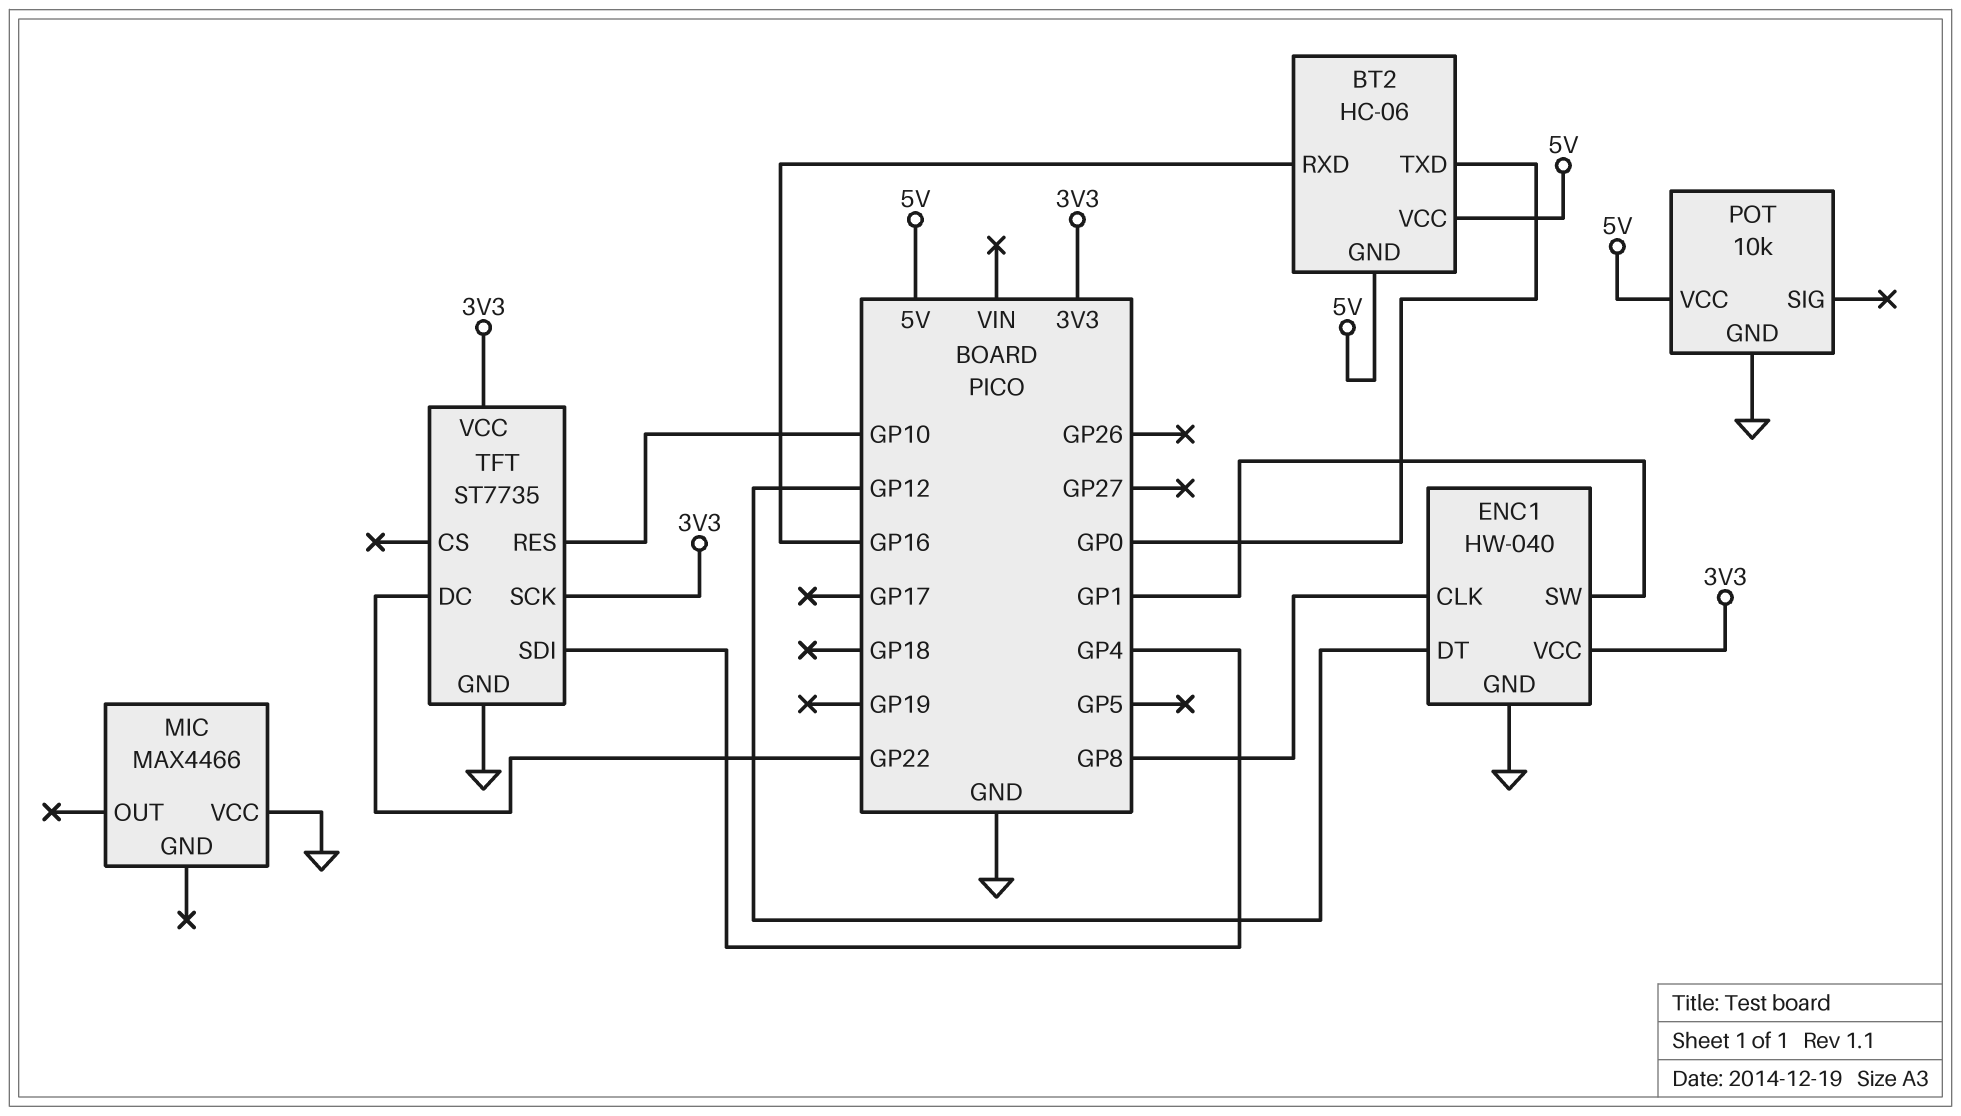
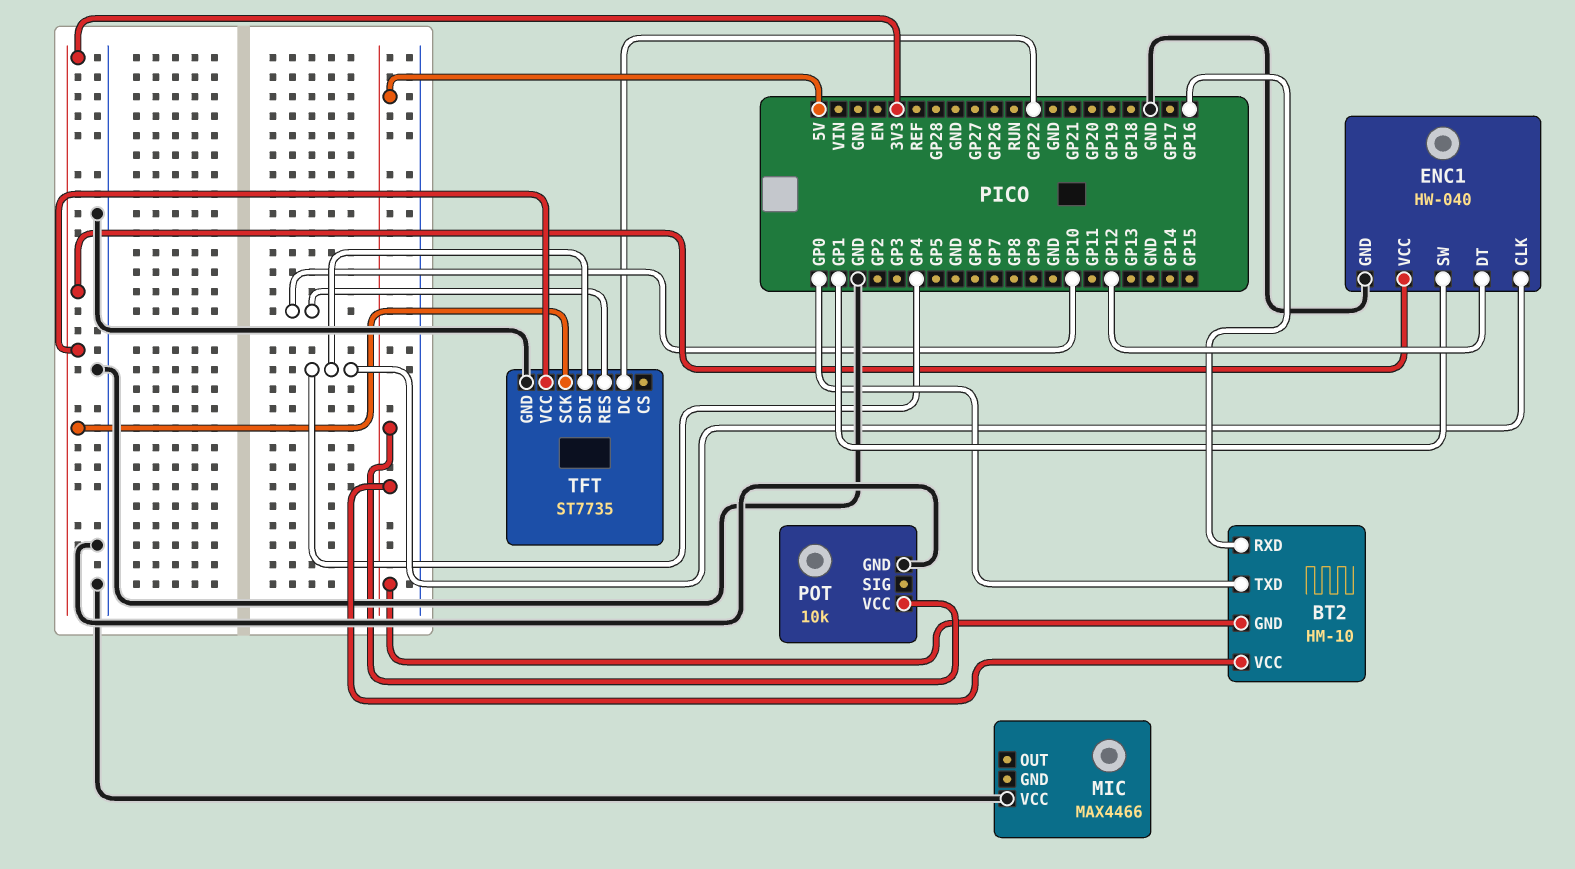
BT2: HC-06 -> HM-10
ENC1 pin CLK: GP8 -> GP4

